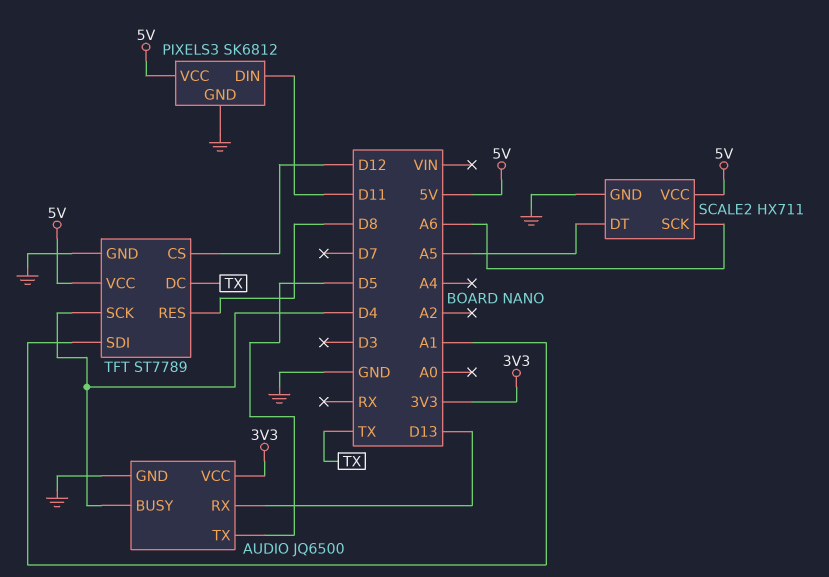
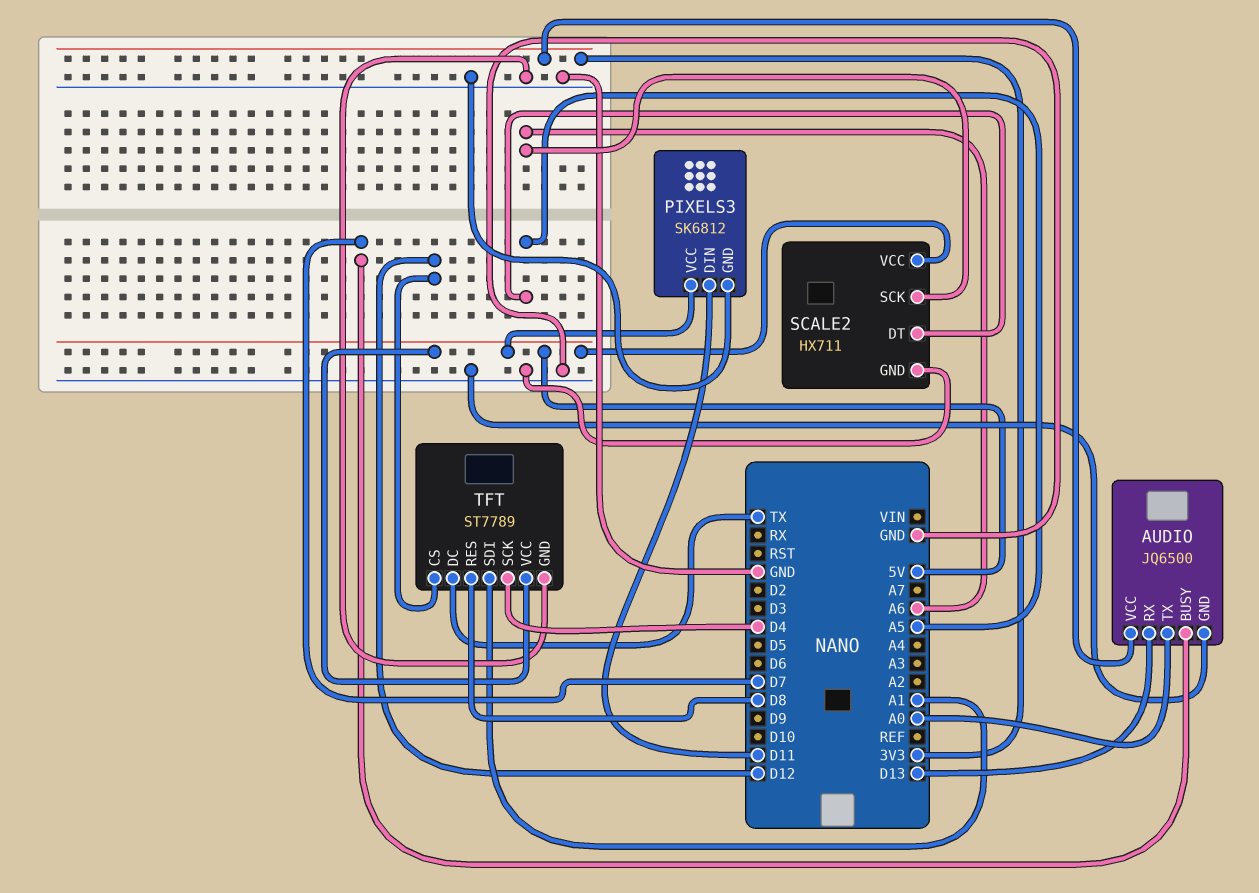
AUDIO pin BUSY: D4 -> D7
AUDIO pin TX: D5 -> A0

